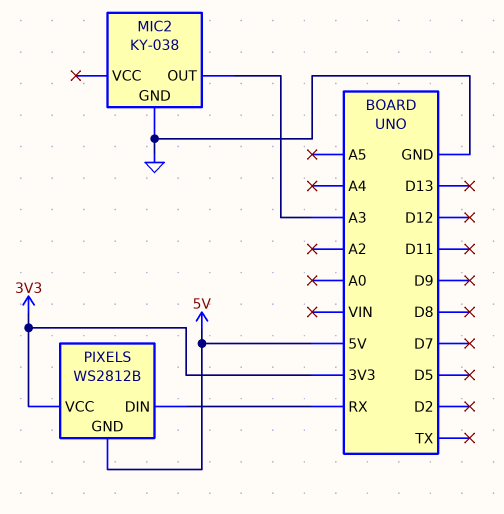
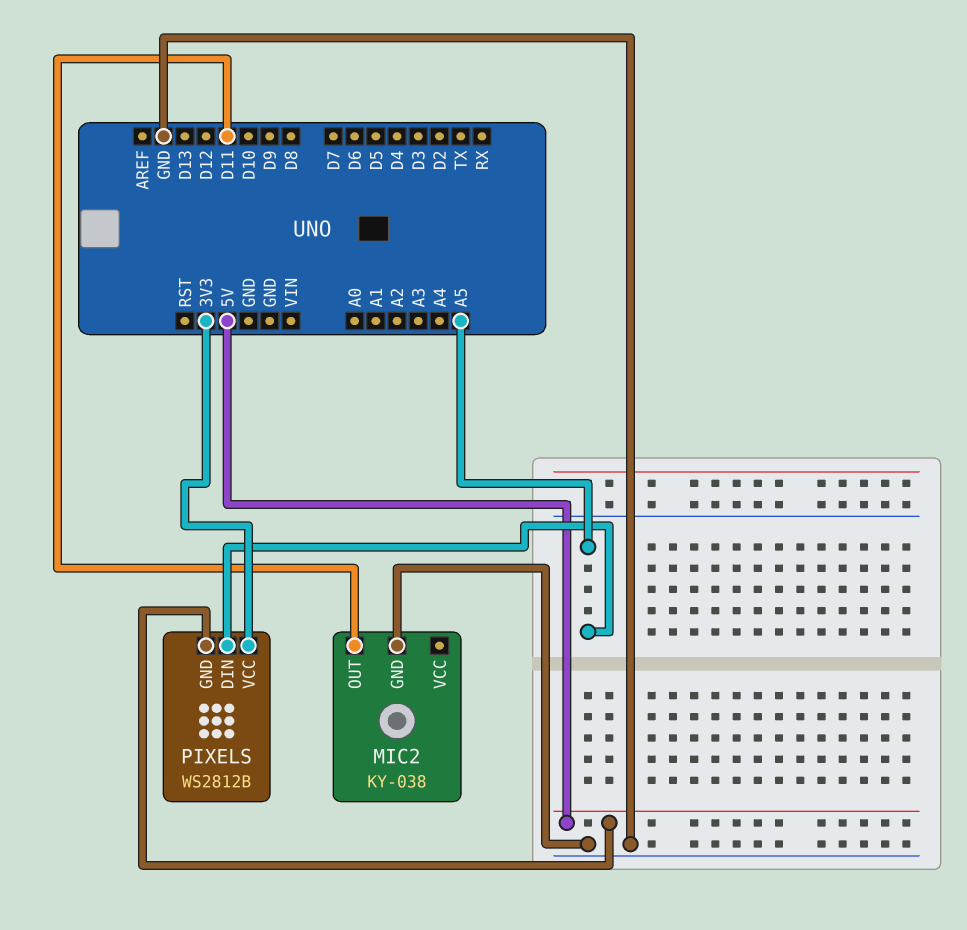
MIC2 pin OUT: A3 -> D11
PIXELS pin DIN: RX -> A5

